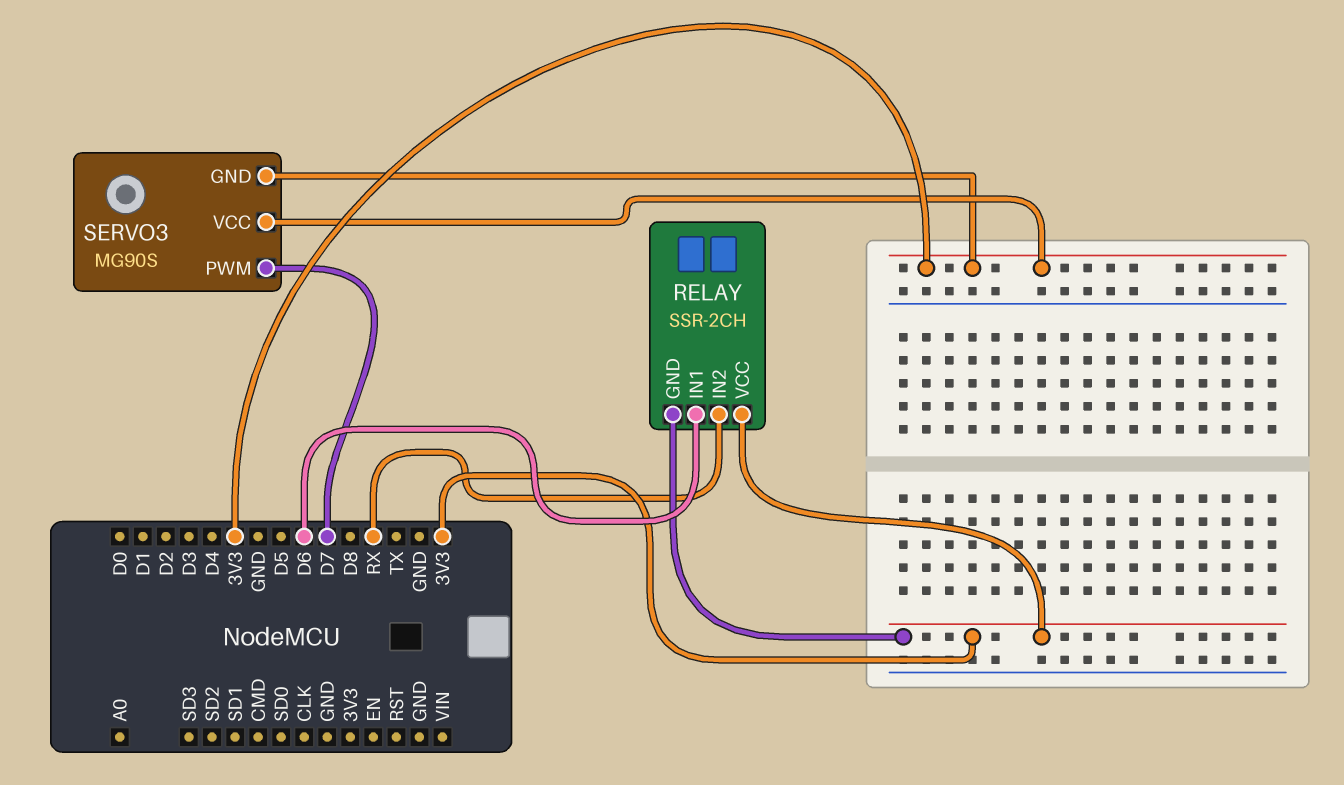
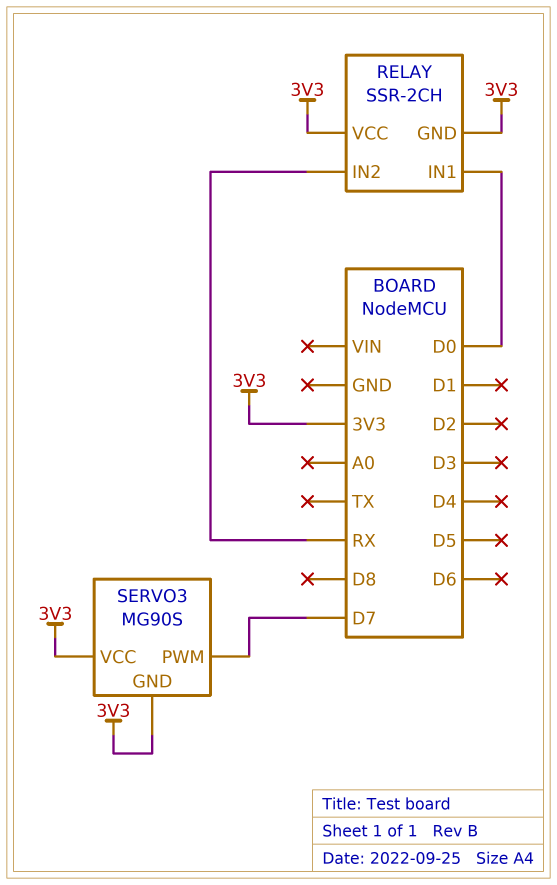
RELAY pin IN1: D6 -> D0

